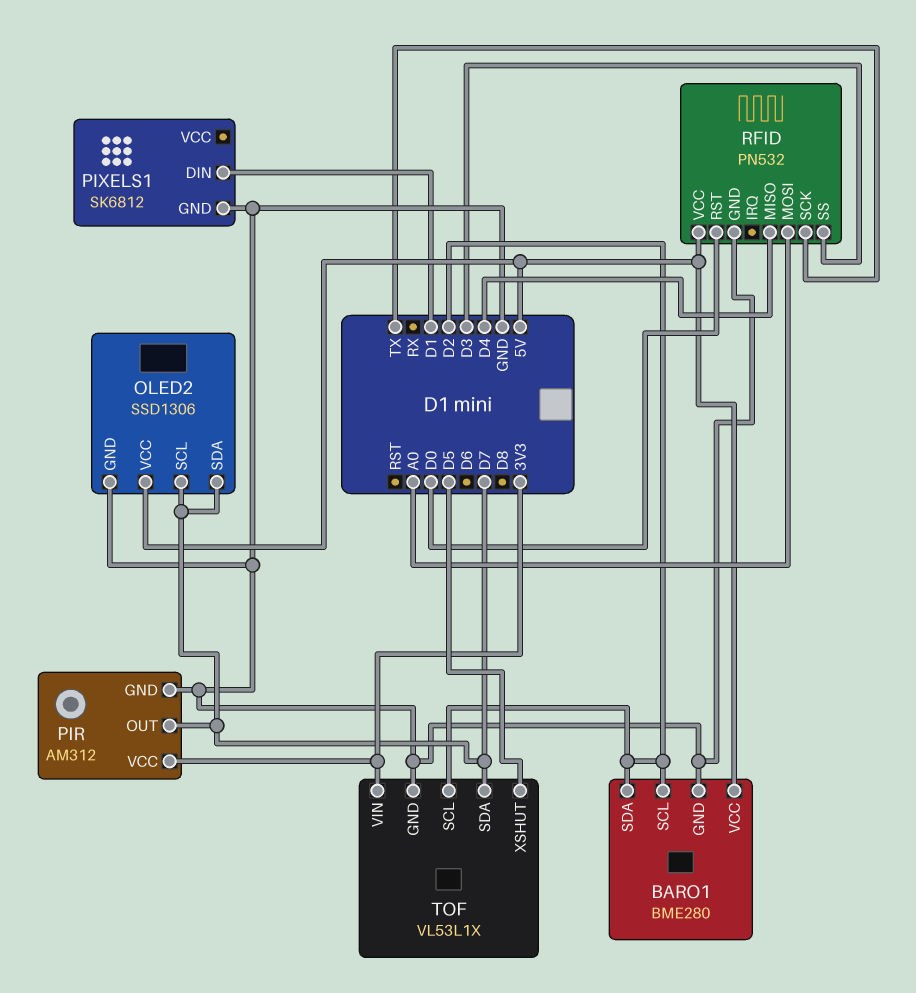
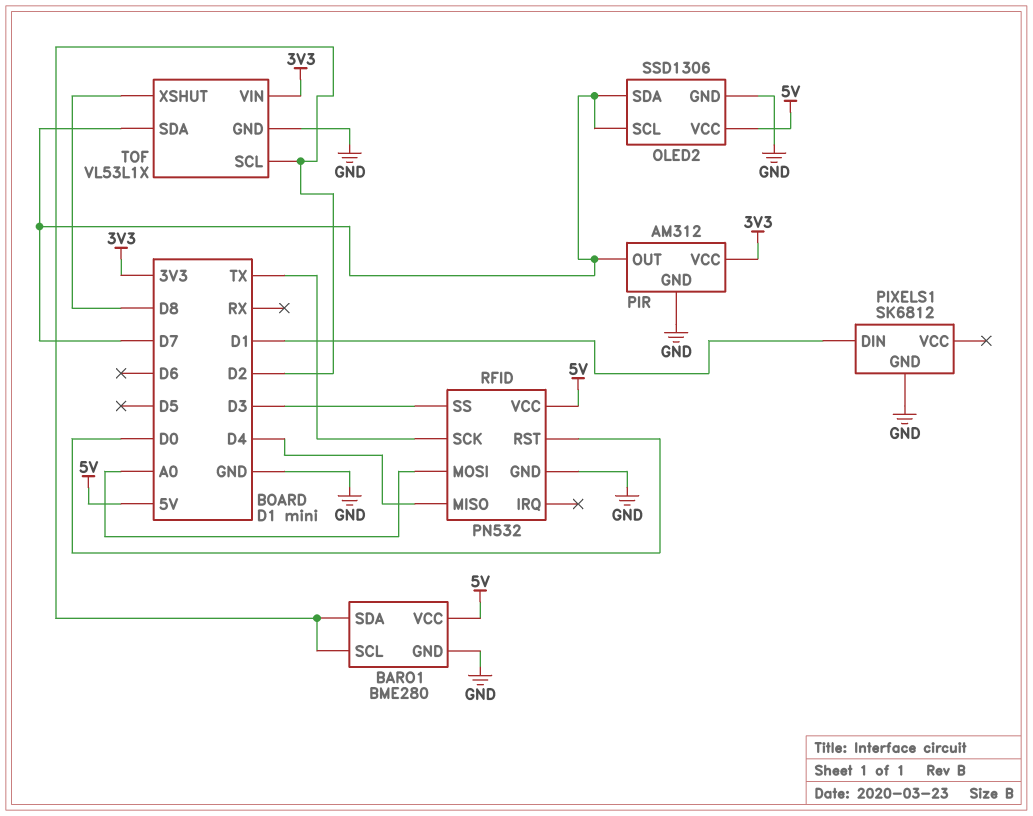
TOF pin XSHUT: D5 -> D8

